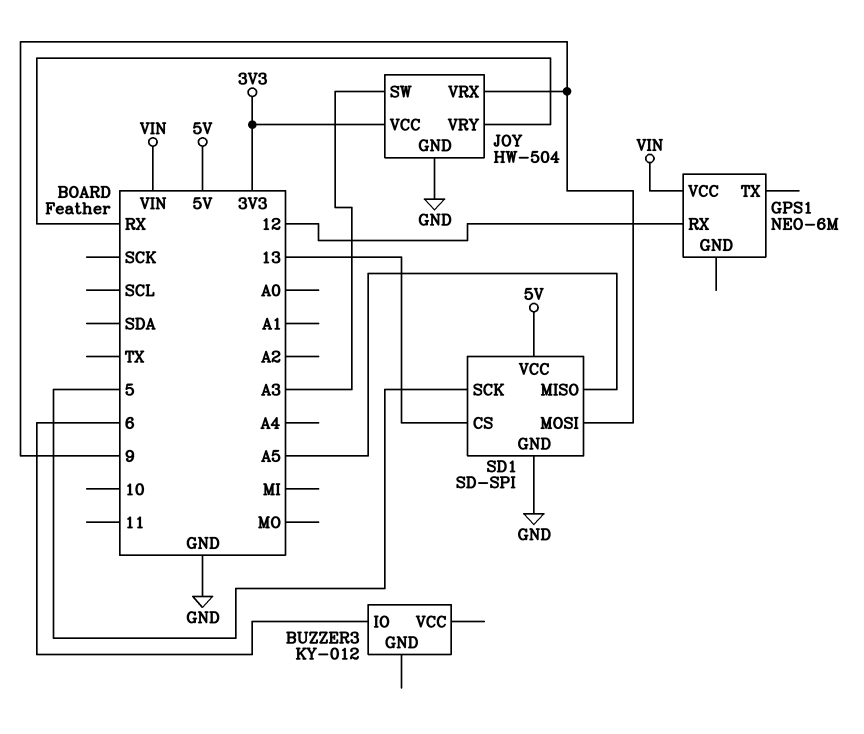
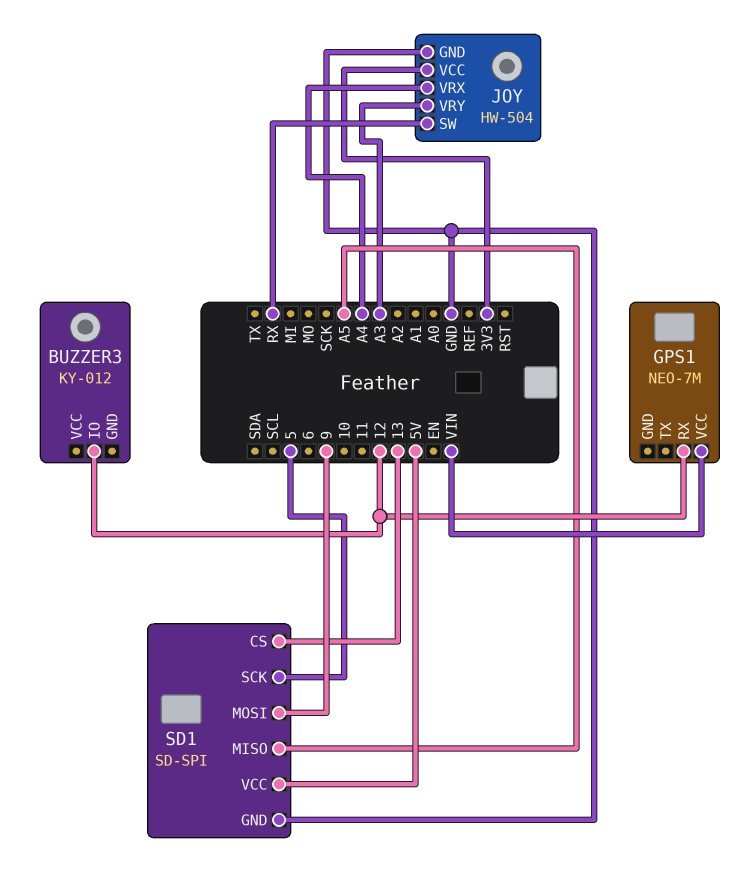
BUZZER3 pin IO: 6 -> 12
GPS1: NEO-6M -> NEO-7M
JOY pin SW: A3 -> RX
JOY pin VRX: 9 -> A4
JOY pin VRY: RX -> A3

